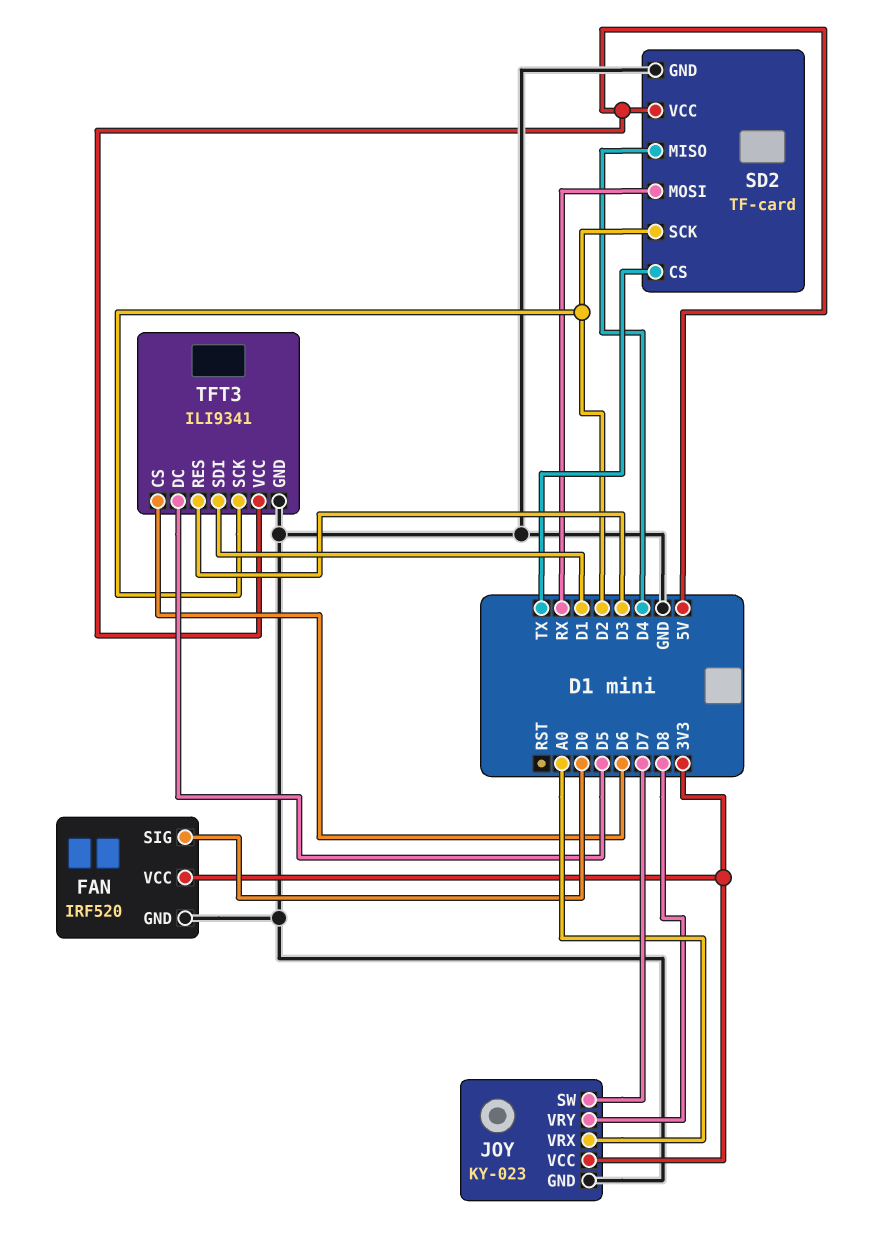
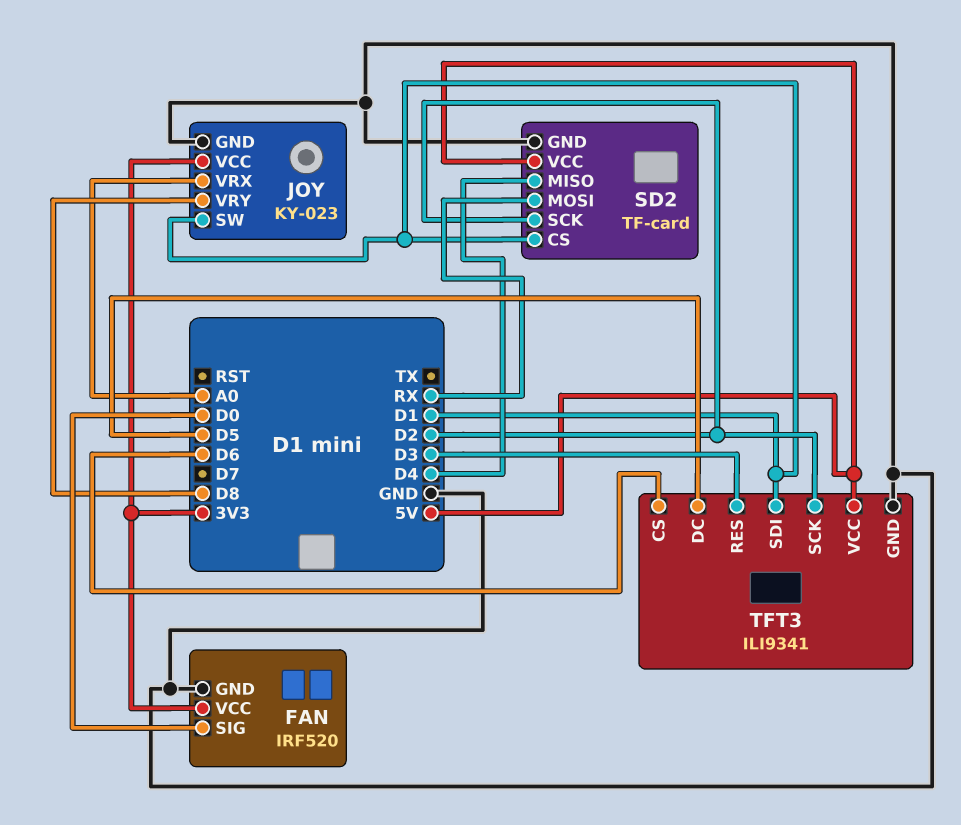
JOY pin SW: D7 -> D1
SD2 pin CS: TX -> D1

